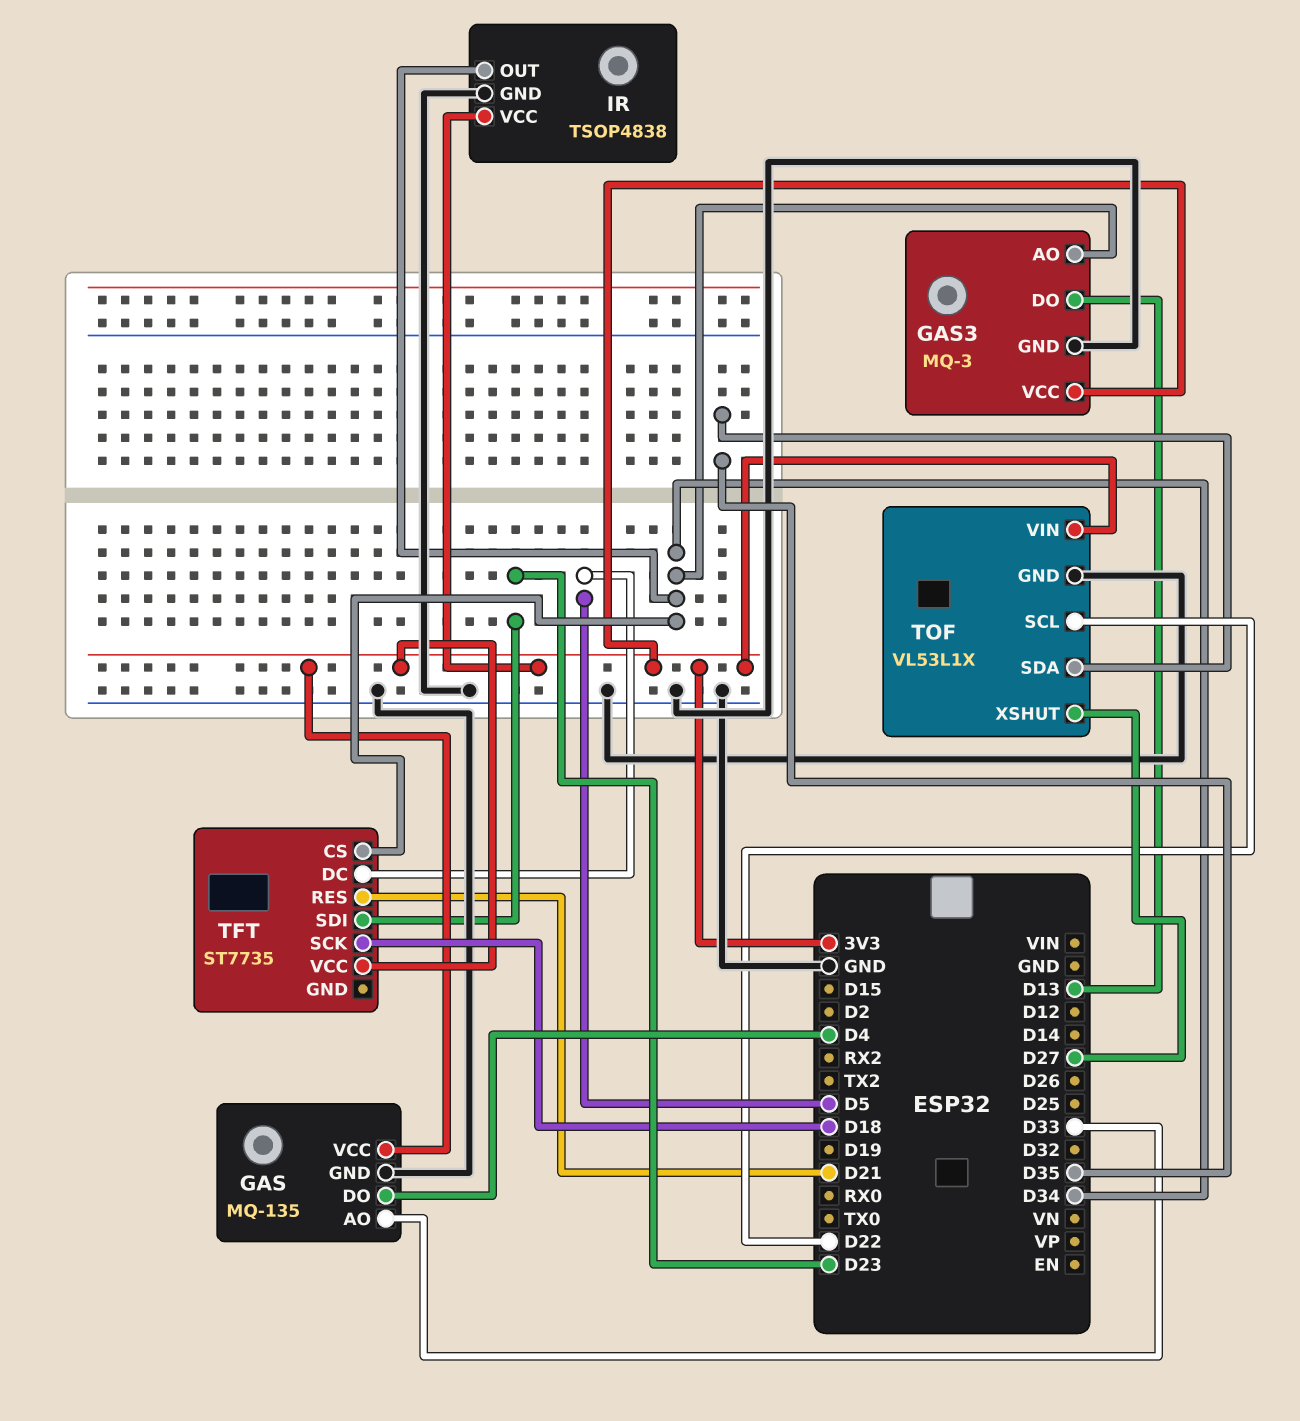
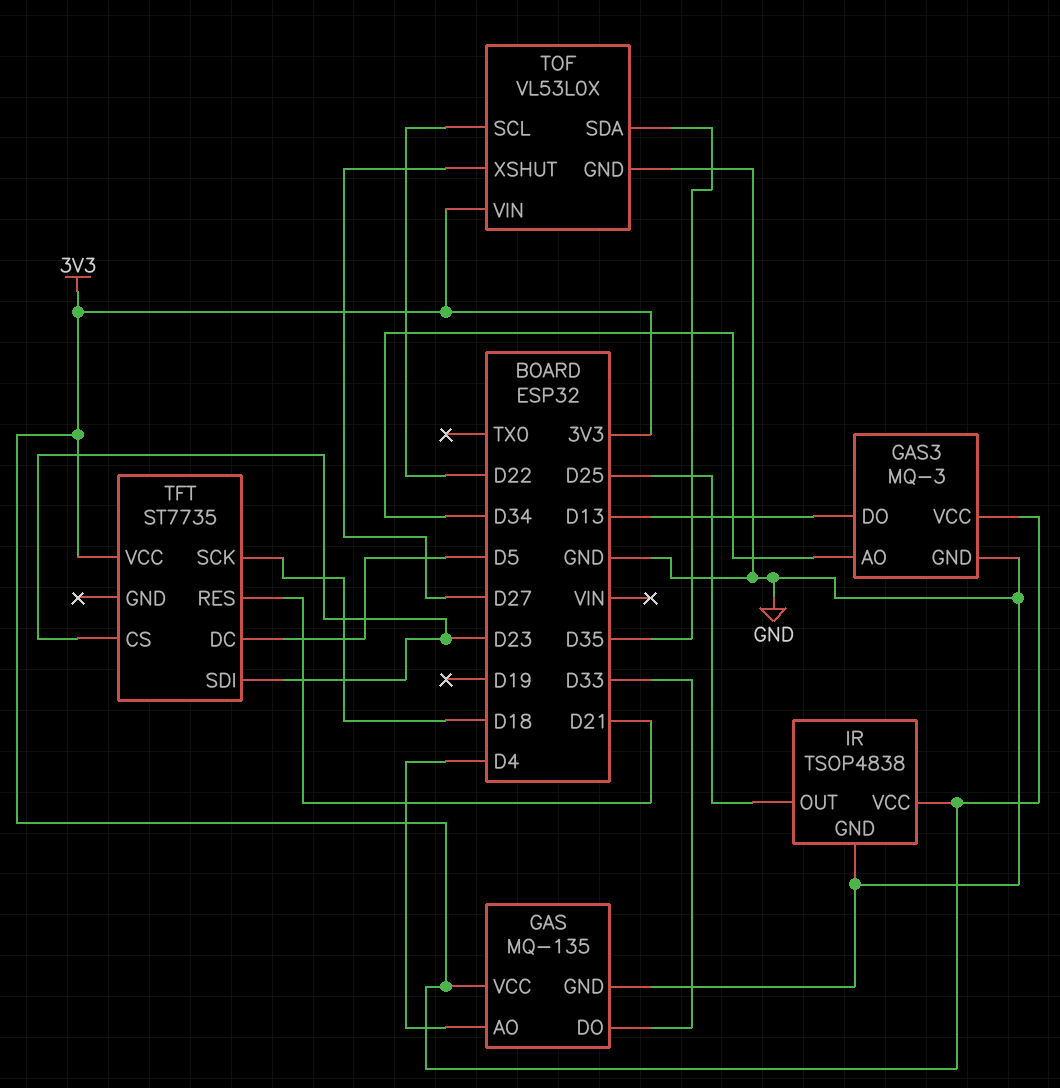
GAS pin AO: D33 -> D4
GAS pin DO: D4 -> D33
IR pin OUT: D34 -> D25
TFT pin CS: D34 -> D23
TOF: VL53L1X -> VL53L0X

